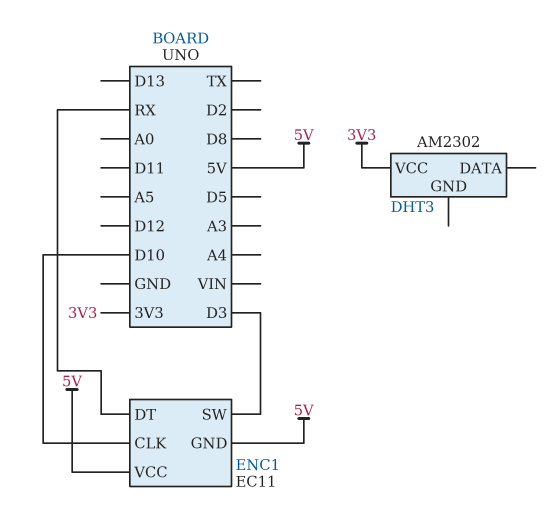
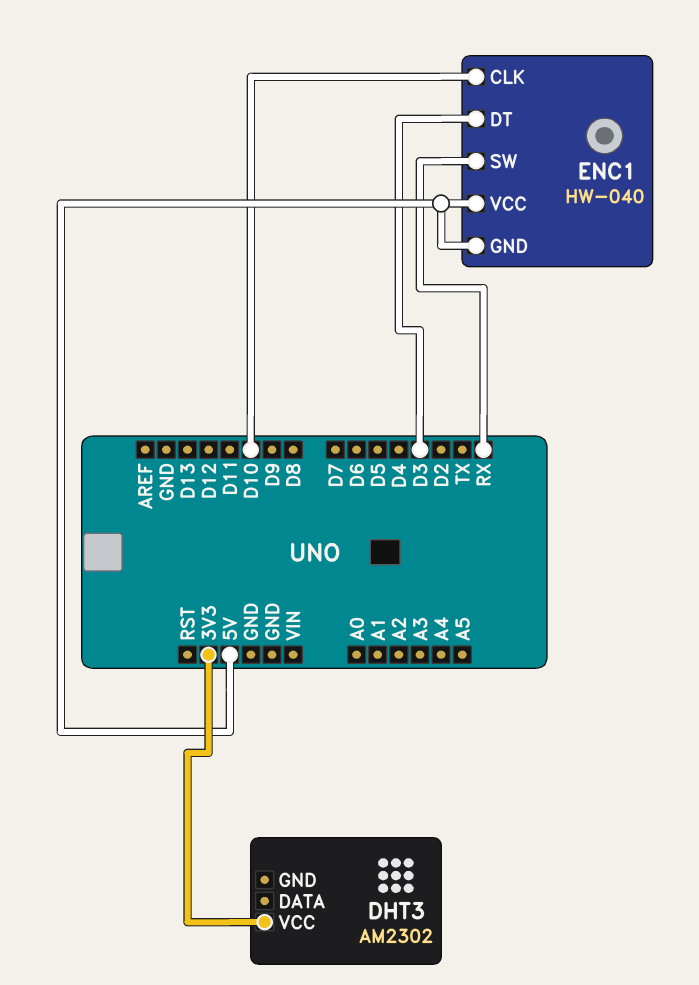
ENC1: EC11 -> HW-040
ENC1 pin DT: RX -> D3
ENC1 pin SW: D3 -> RX

